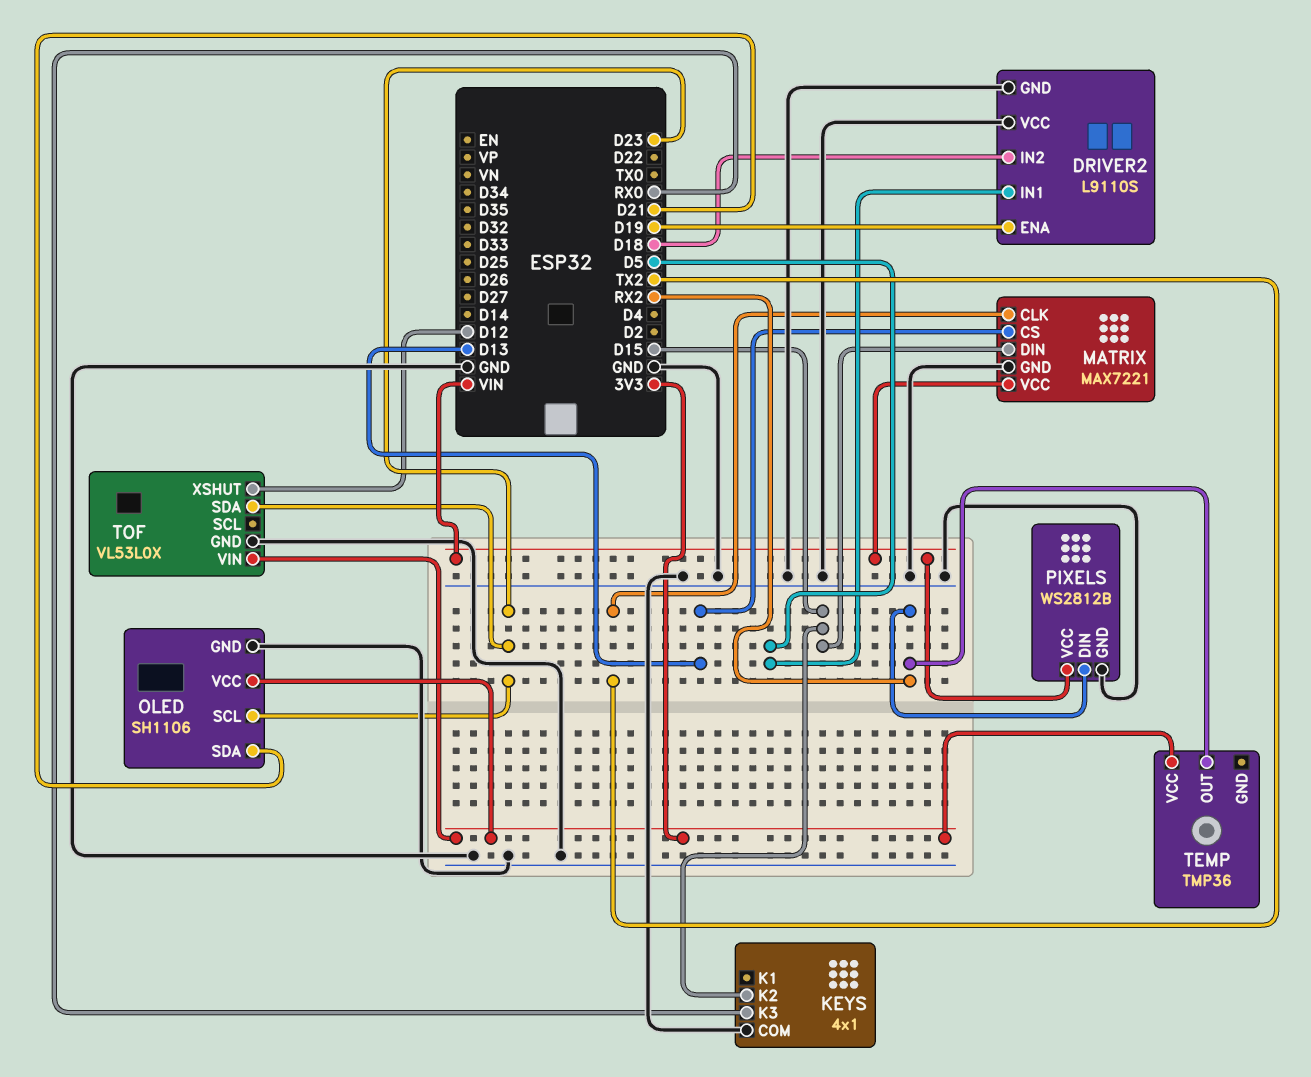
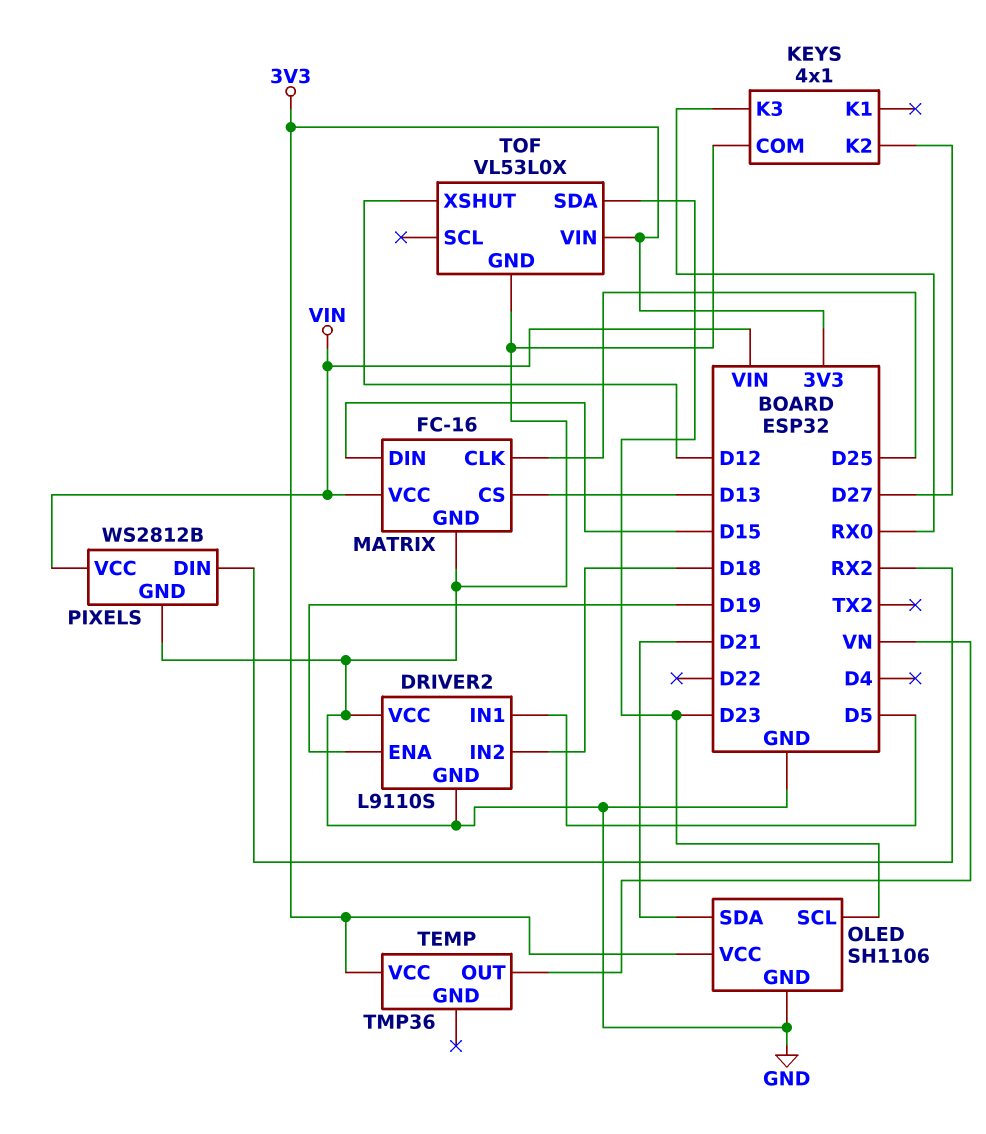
KEYS pin K2: D15 -> D27
MATRIX: MAX7221 -> FC-16
MATRIX pin CLK: TX2 -> D25
TEMP pin OUT: RX2 -> VN

